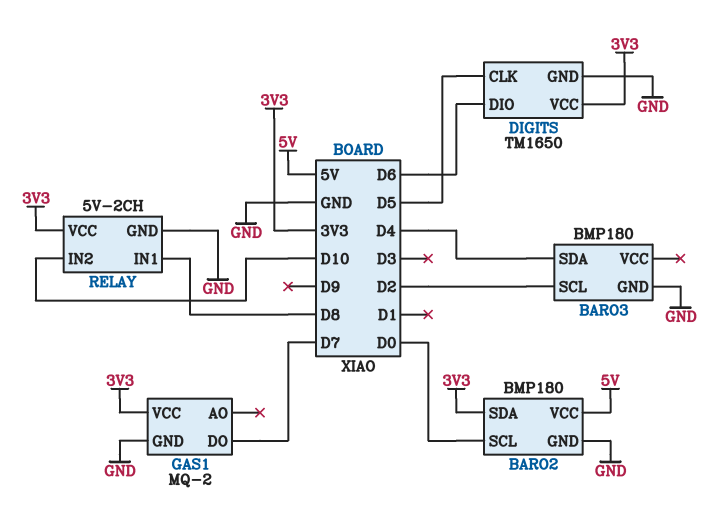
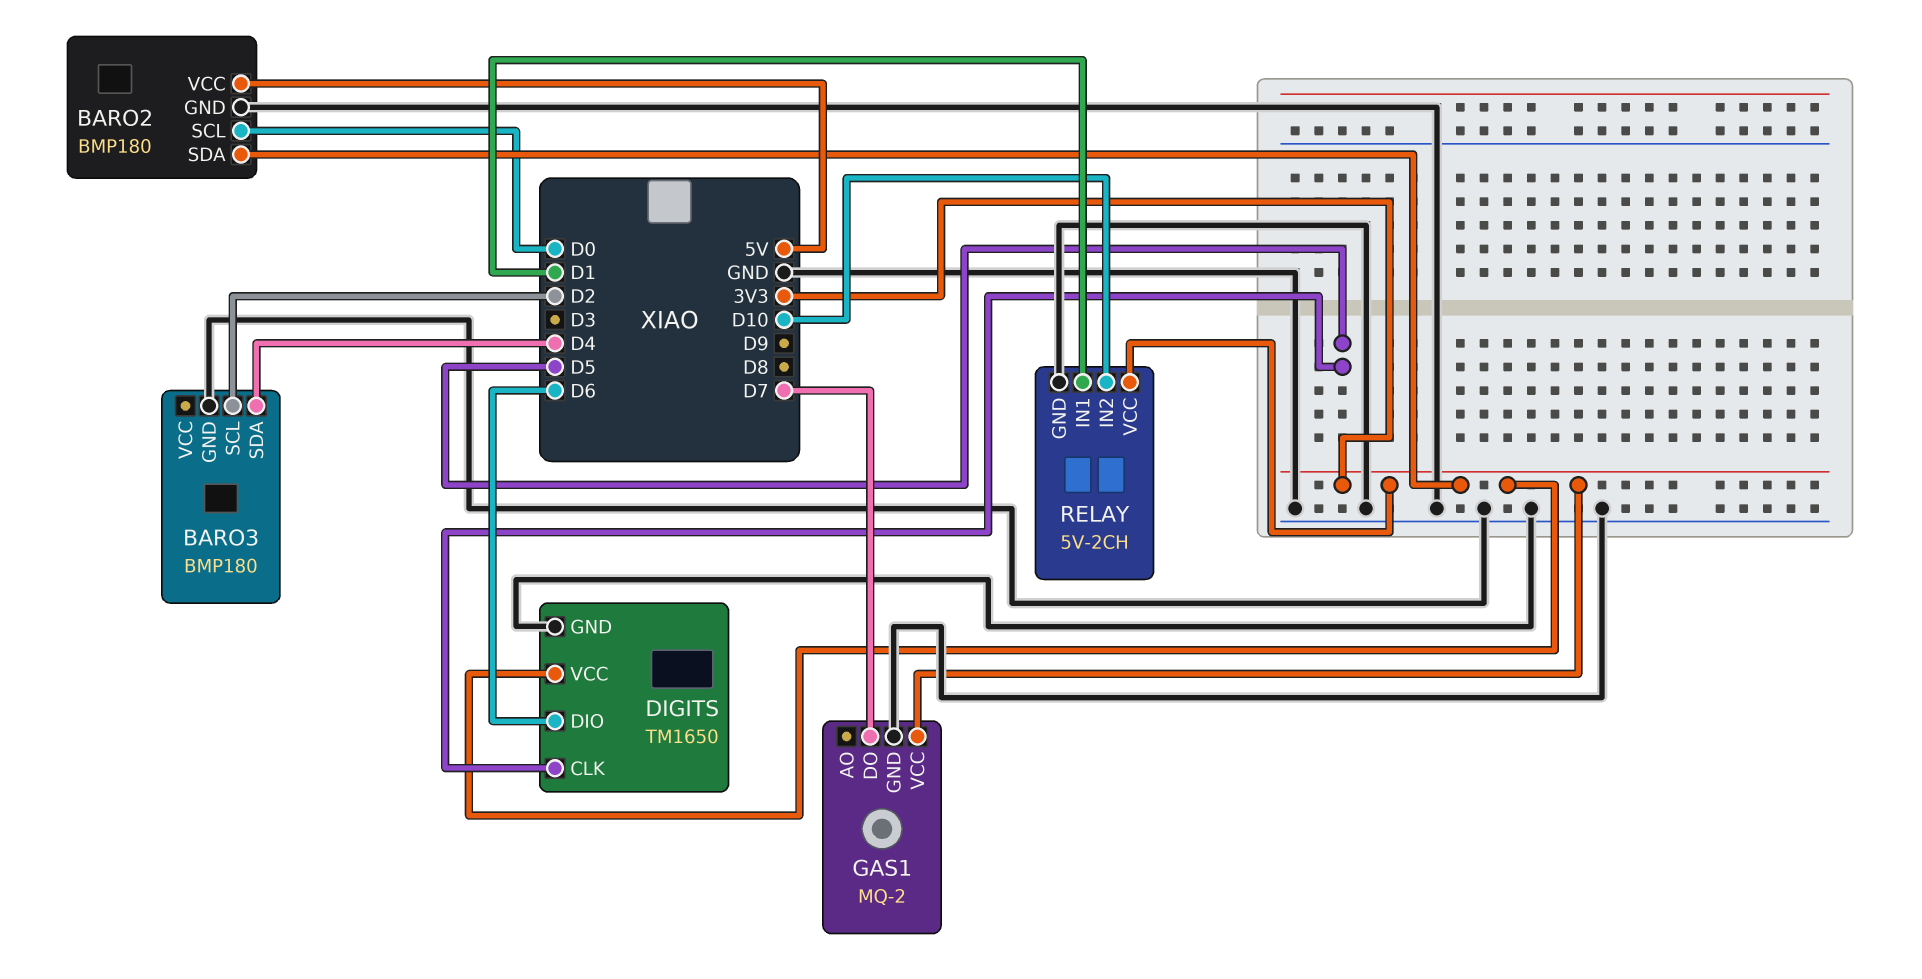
RELAY pin IN1: D8 -> D1

